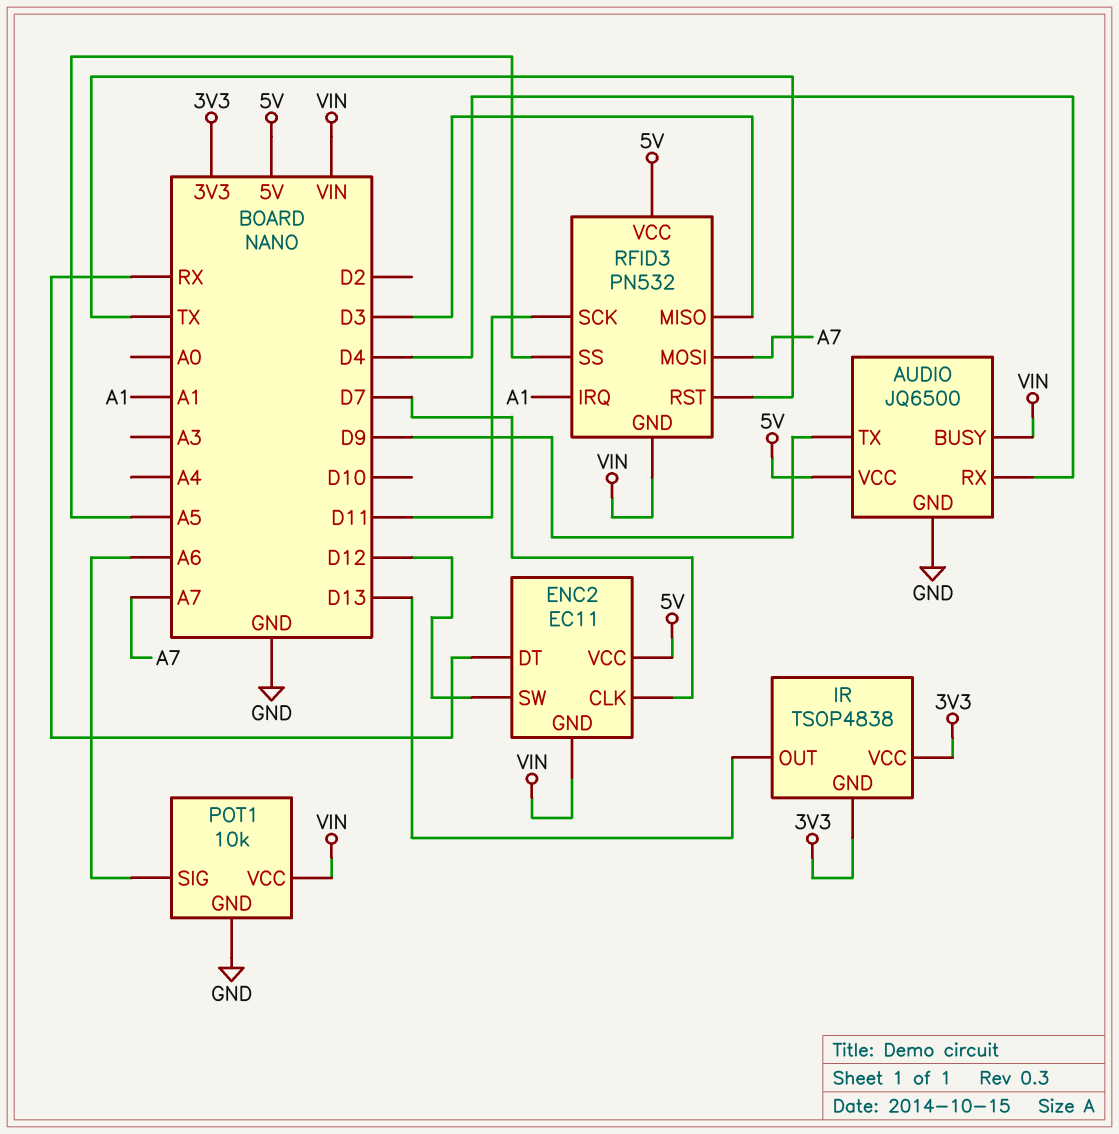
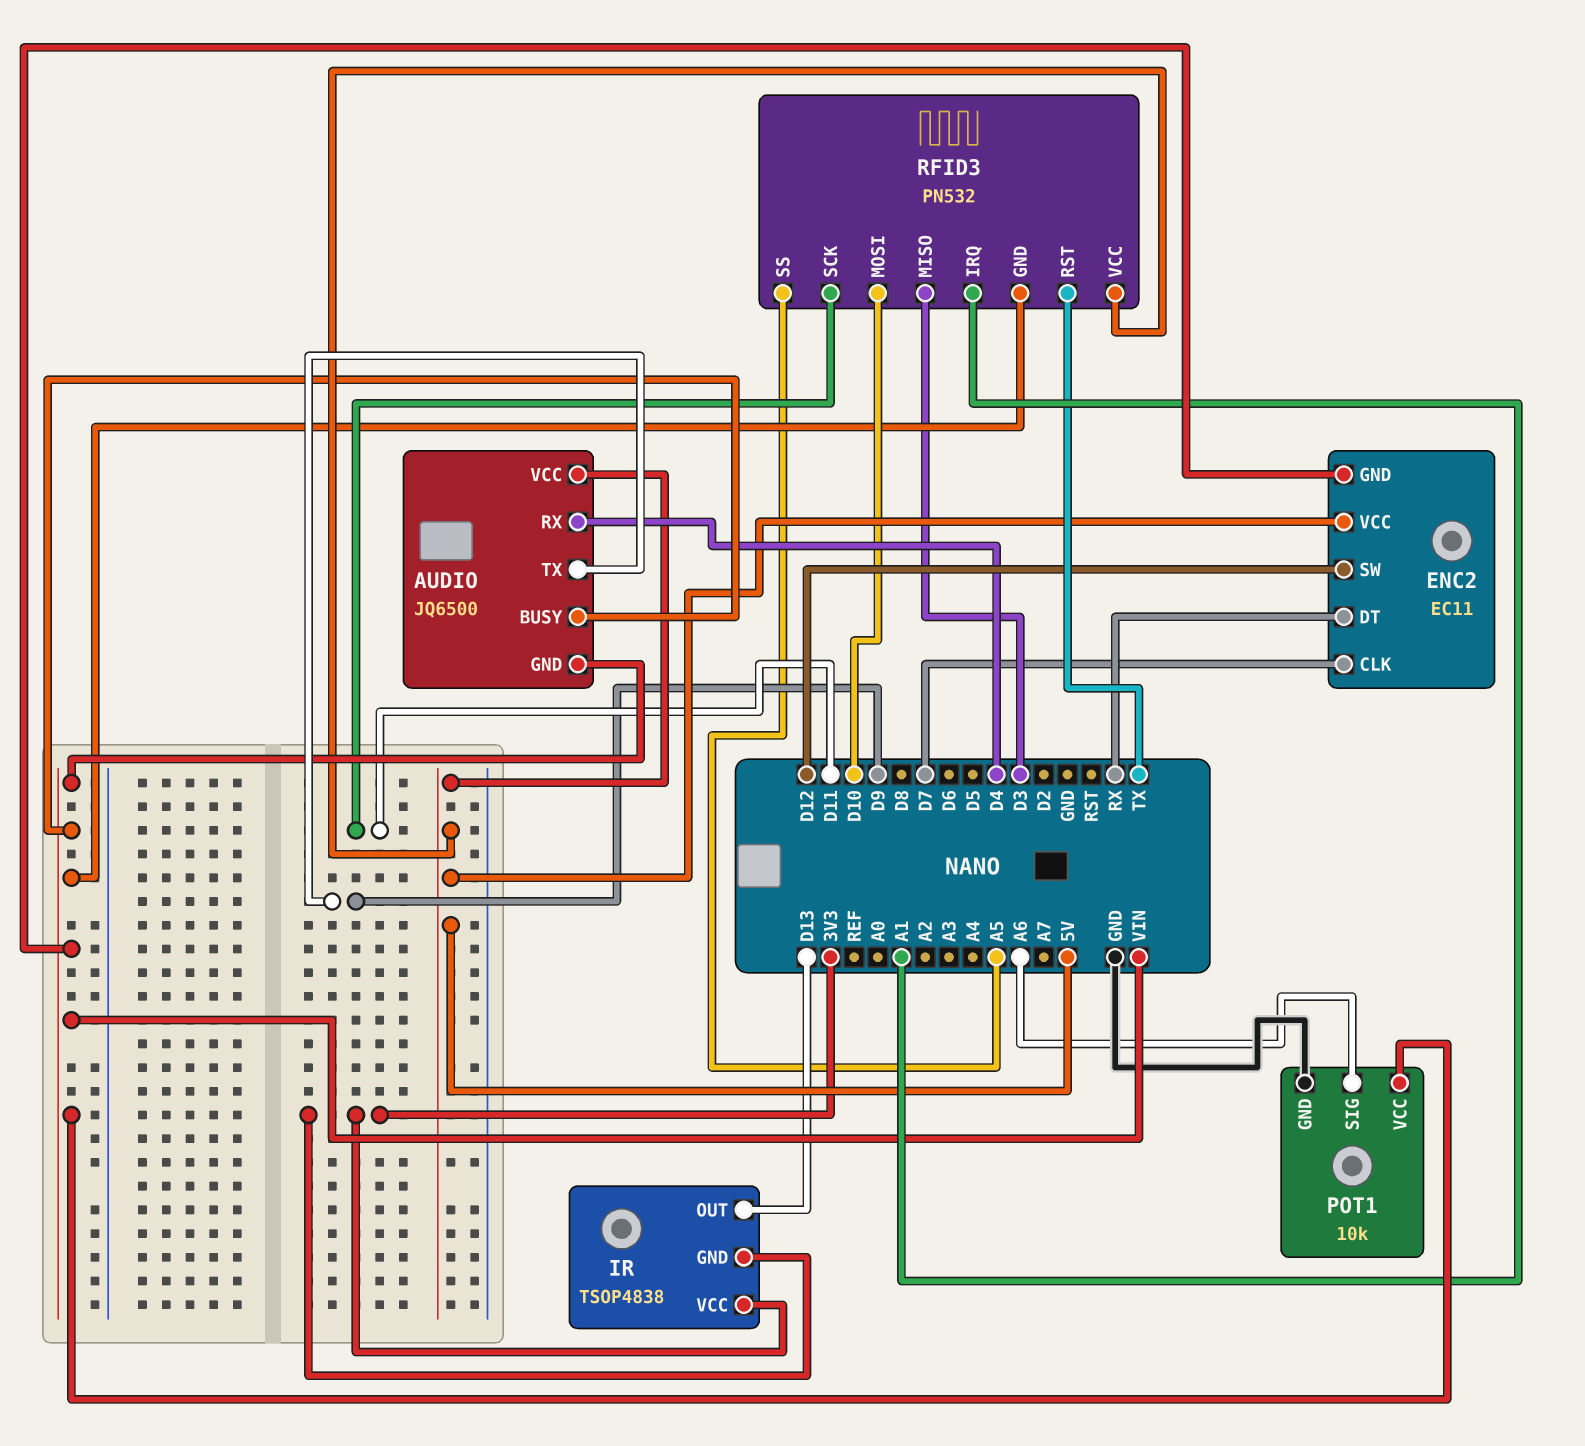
AUDIO pin GND: GND -> VIN
RFID3 pin MOSI: A7 -> D10

